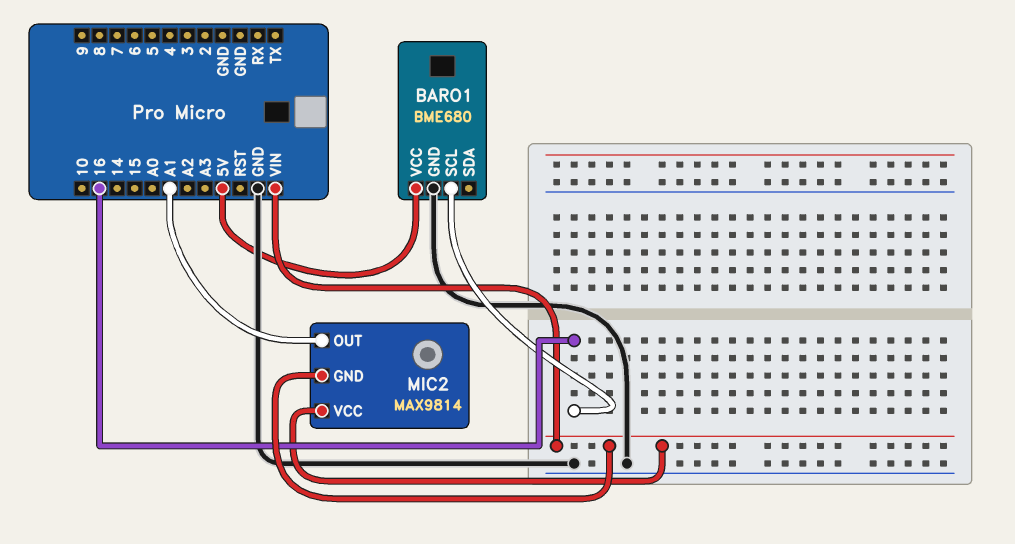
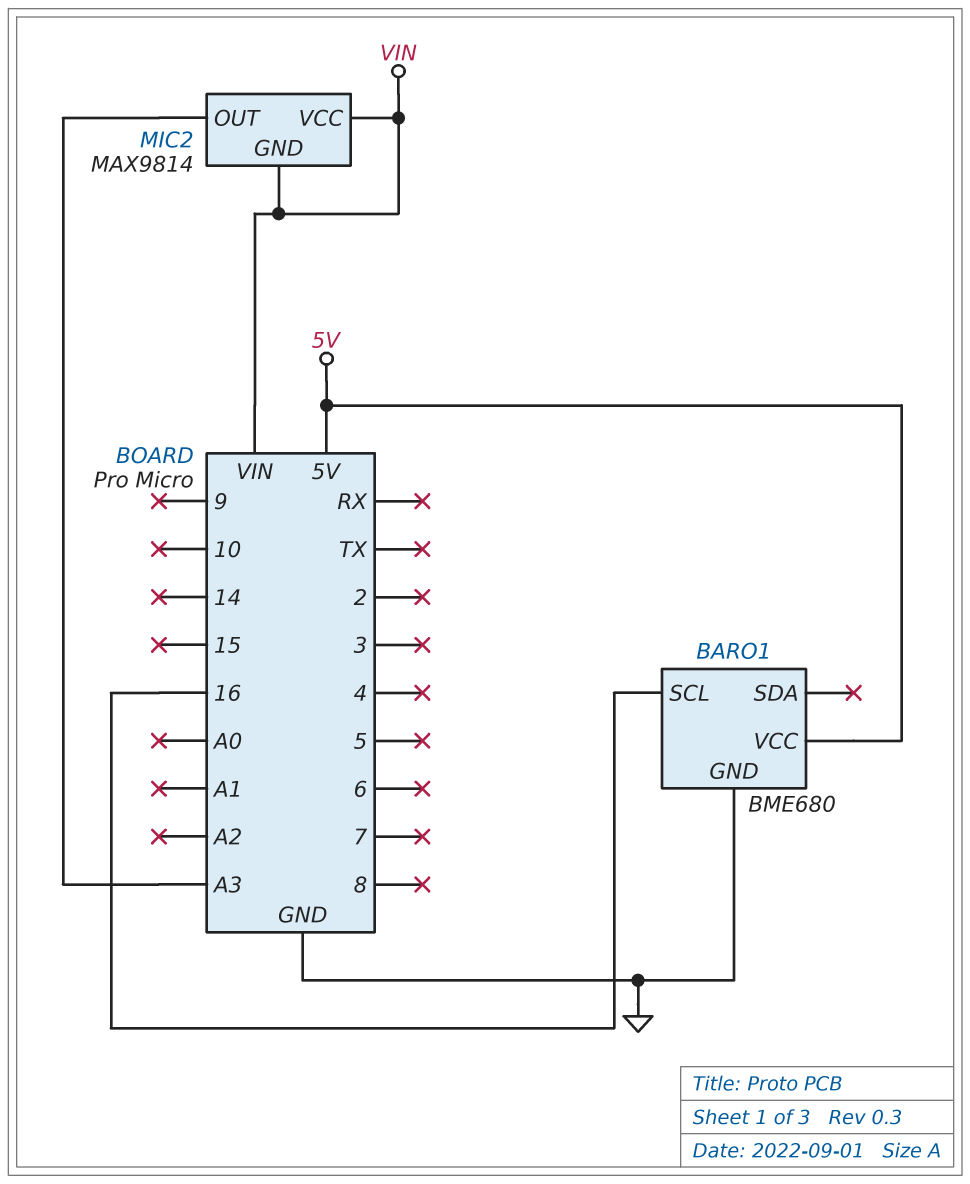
MIC2 pin OUT: A1 -> A3

